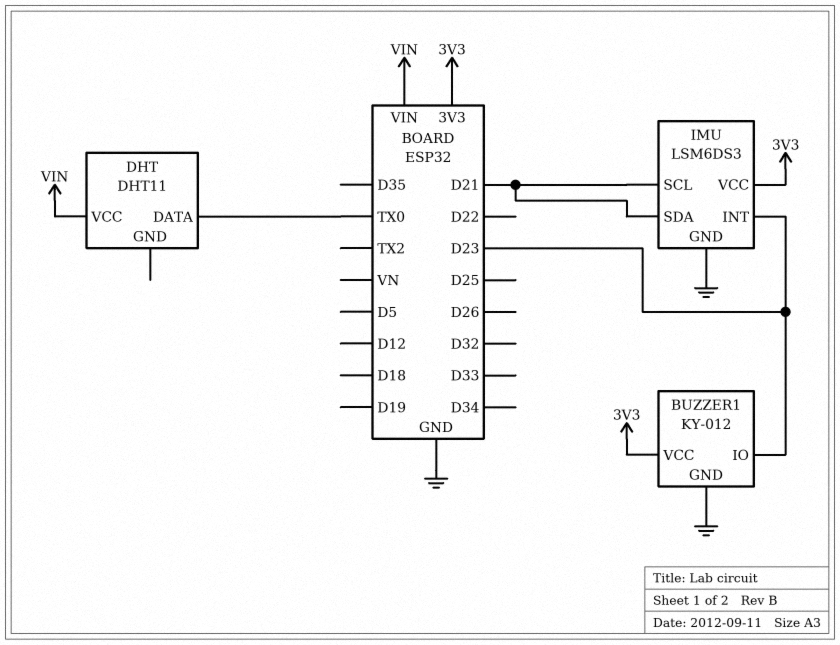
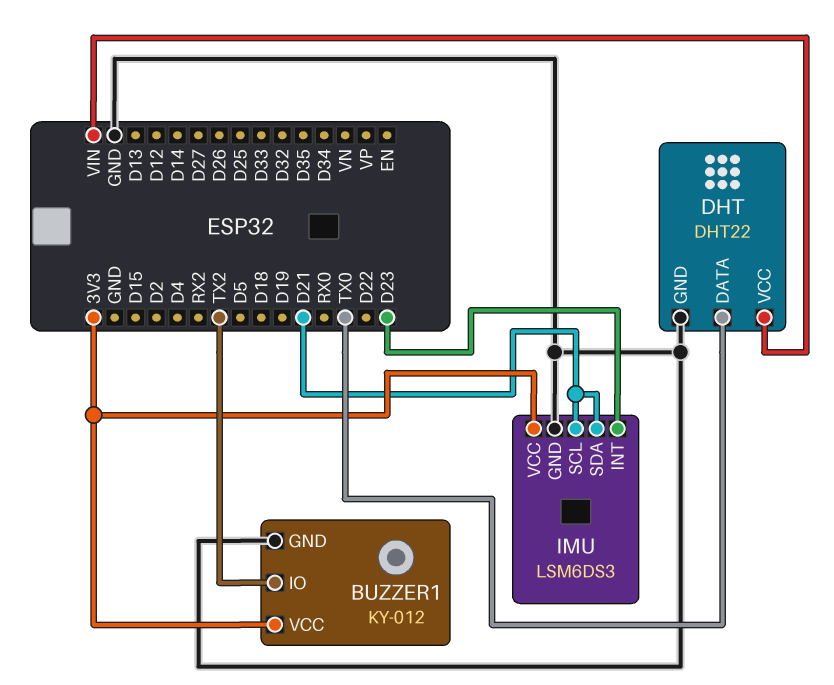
BUZZER1 pin IO: D23 -> TX2
DHT: DHT11 -> DHT22
DHT pin GND: none -> GND

